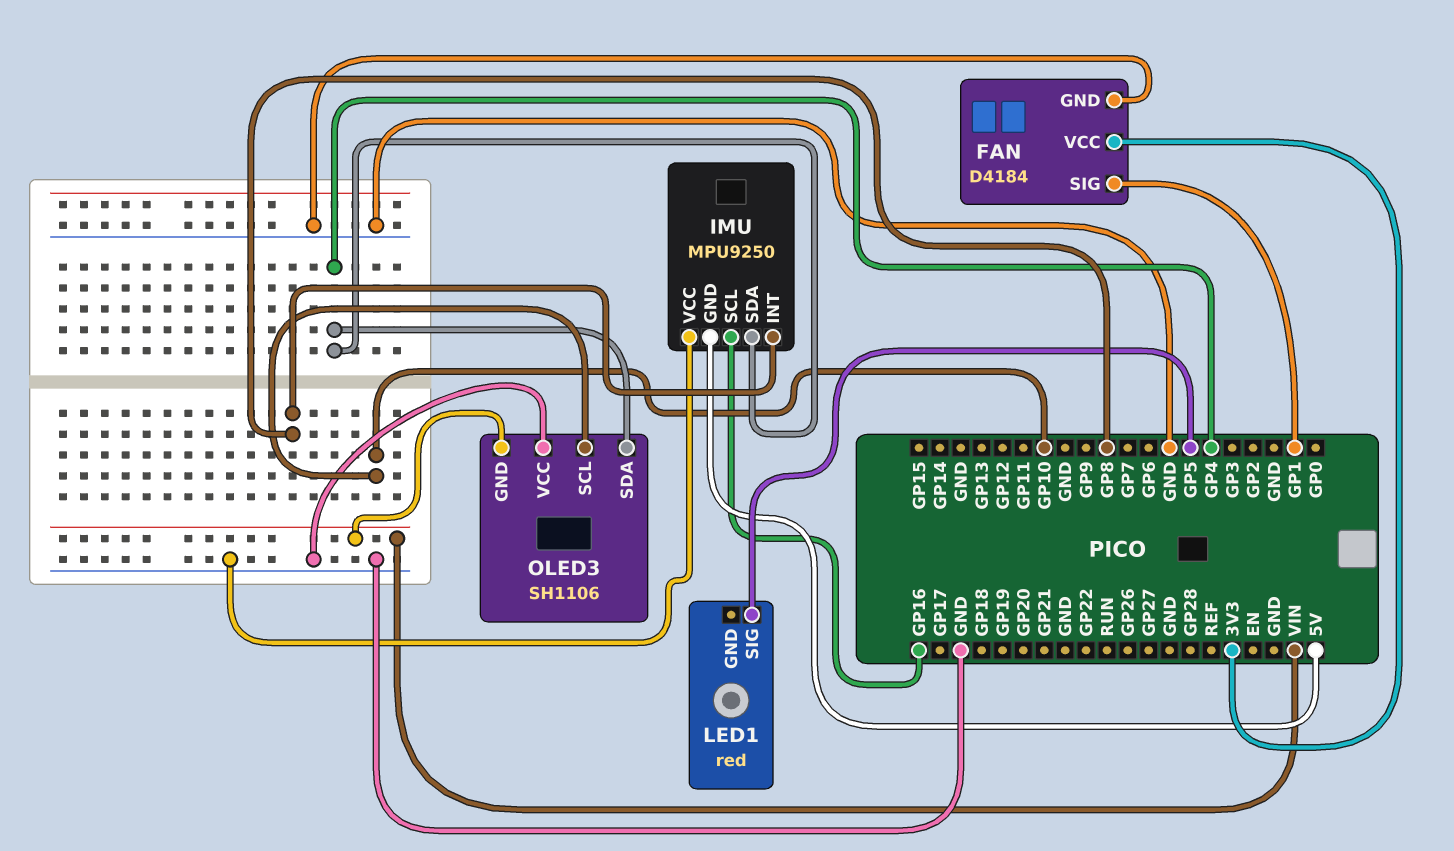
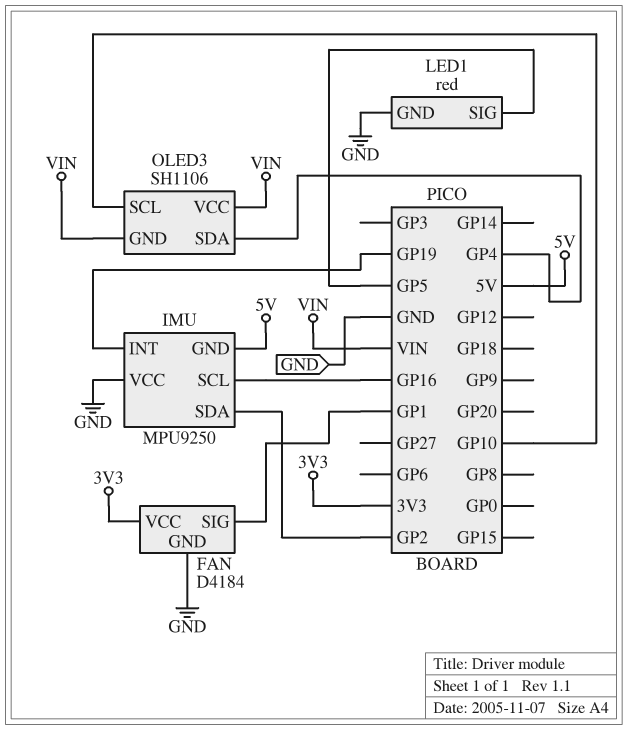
IMU pin INT: GP8 -> GP19
IMU pin SDA: GP4 -> GP2
LED1 pin GND: none -> GND
OLED3 pin VCC: GND -> VIN

